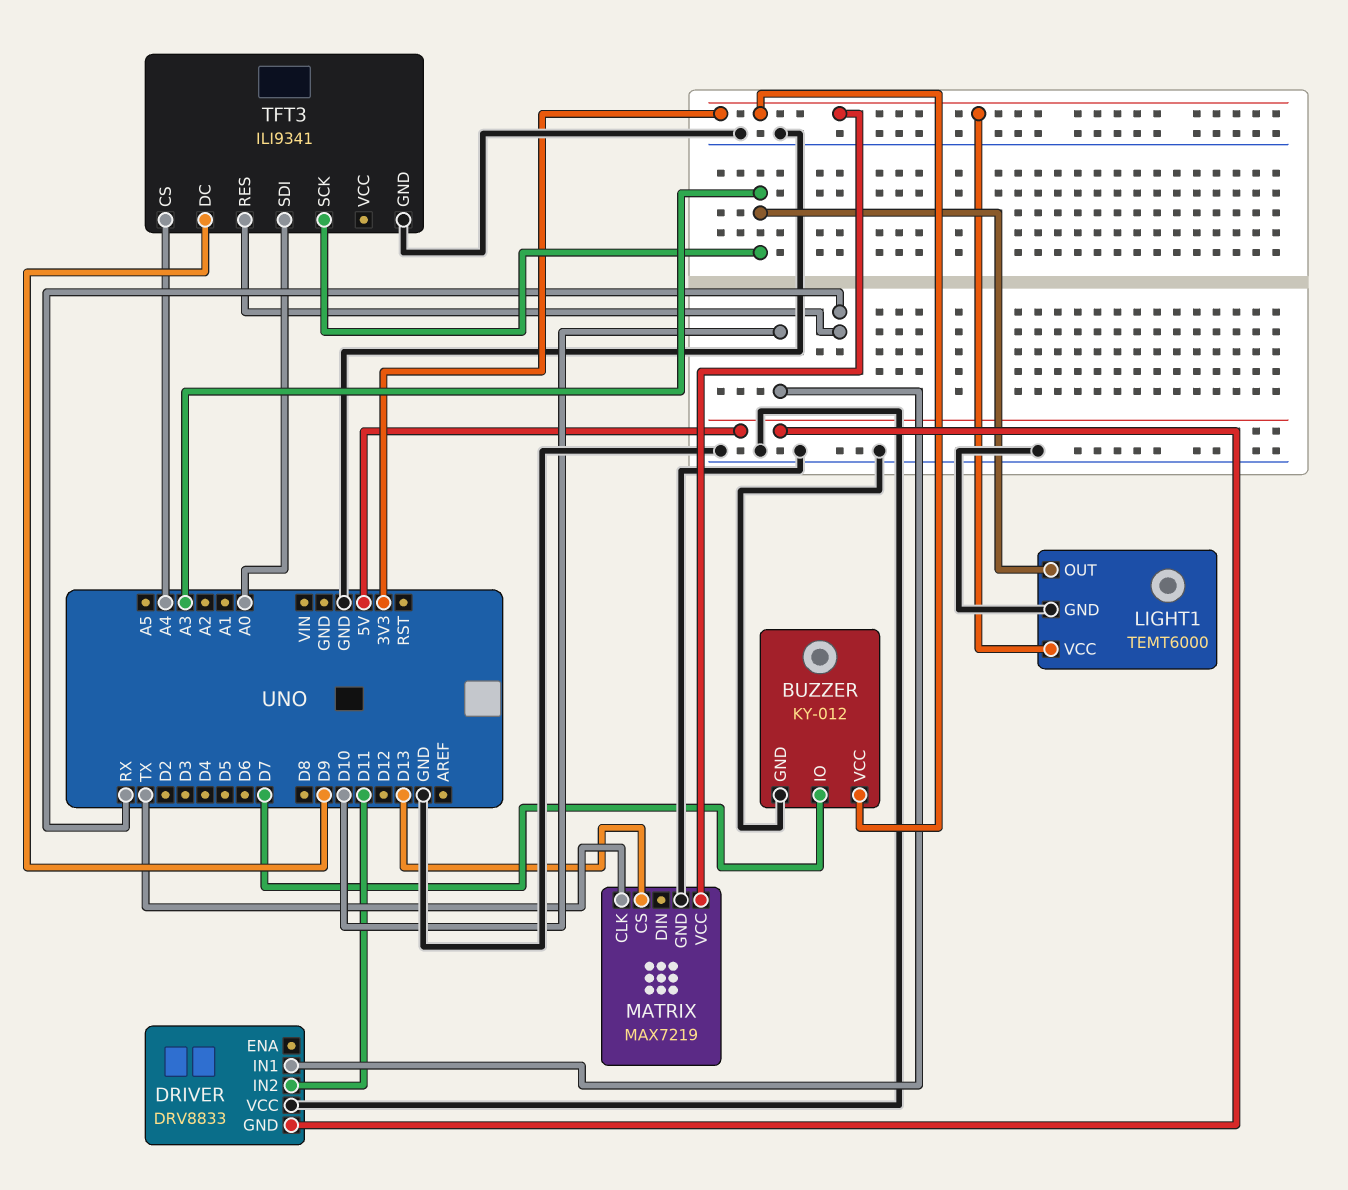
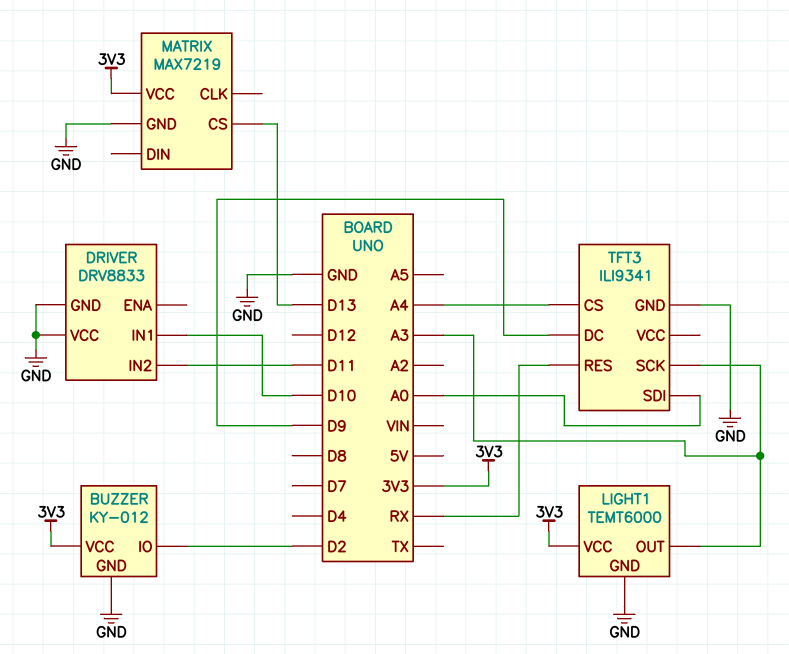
BUZZER pin IO: D7 -> D2
DRIVER pin GND: 5V -> GND
MATRIX pin CLK: TX -> none

